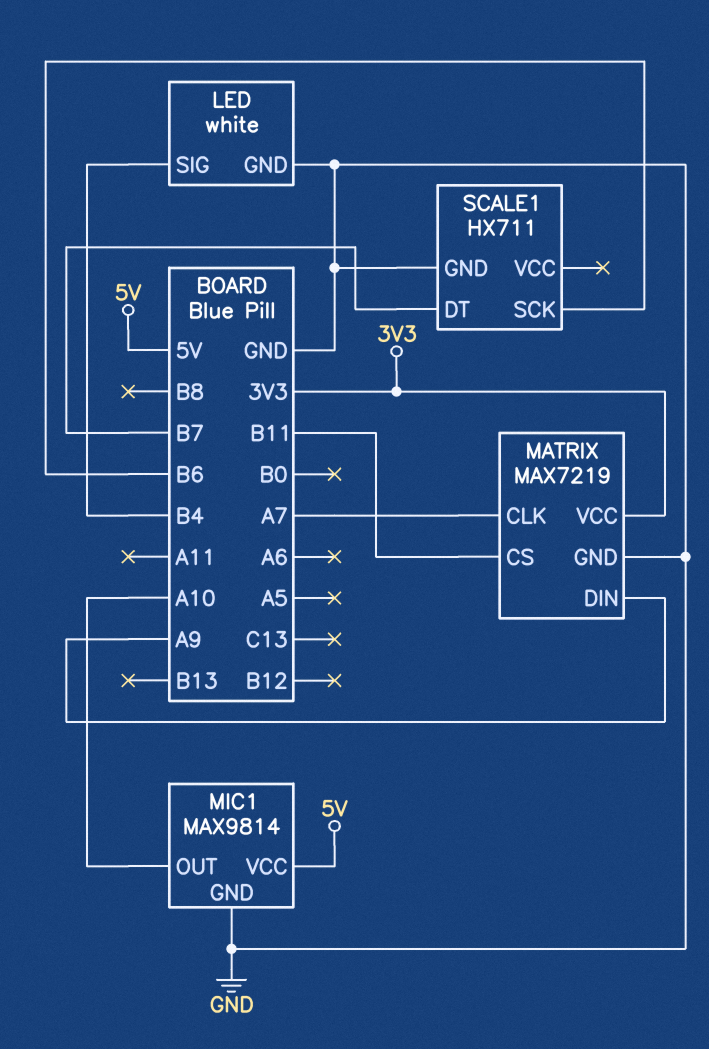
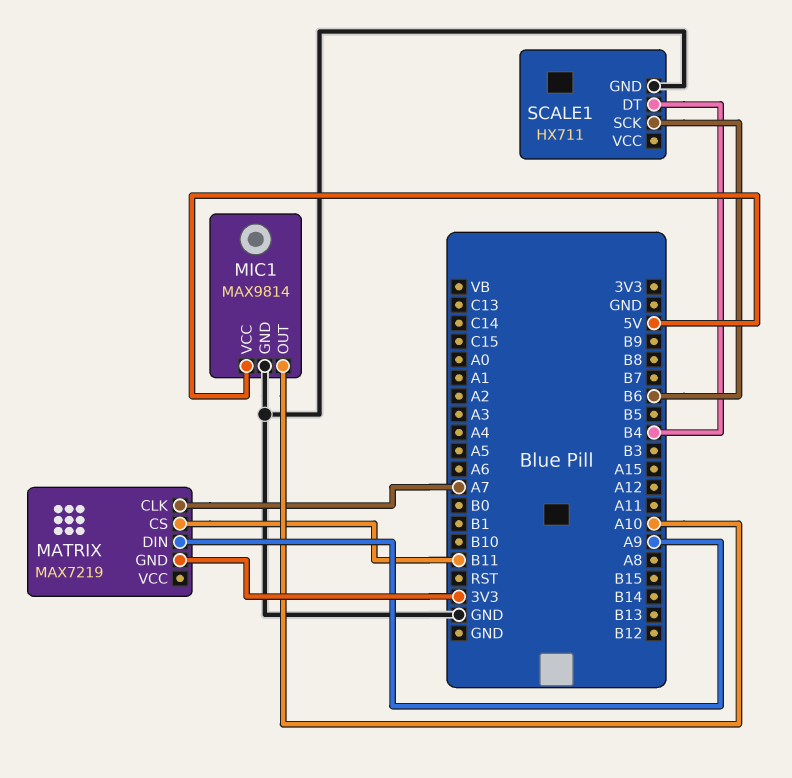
LED: white -> none
LED pin GND: GND -> none
LED pin SIG: B4 -> none
MATRIX pin GND: GND -> 3V3
MATRIX pin VCC: 3V3 -> none
SCALE1 pin DT: B7 -> B4

